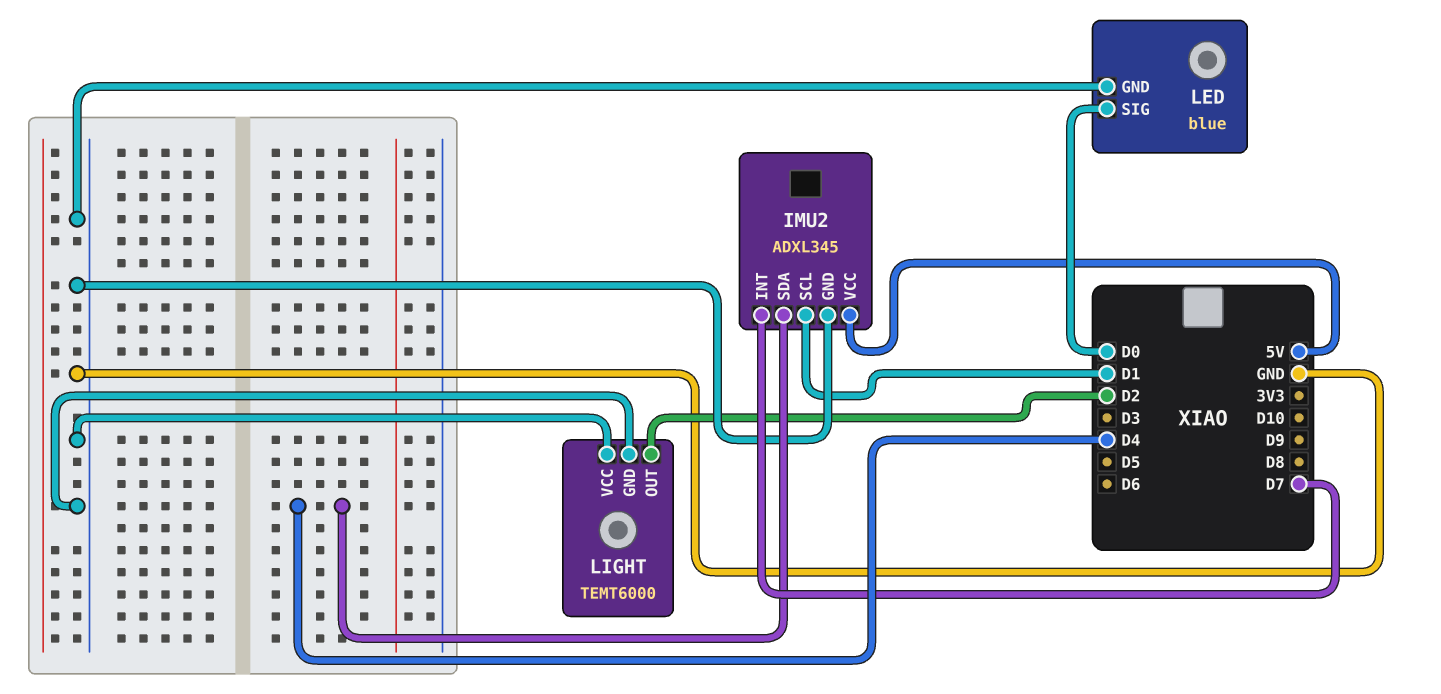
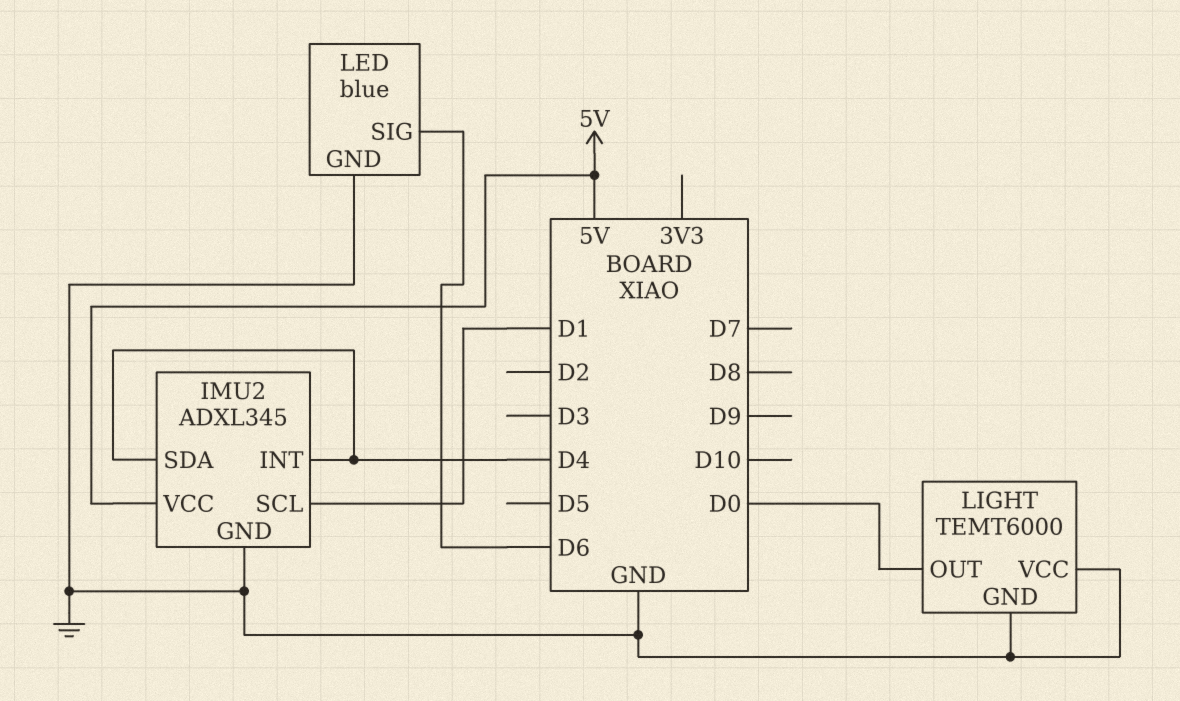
IMU2 pin INT: D7 -> D4
LED pin SIG: D0 -> D6
LIGHT pin OUT: D2 -> D0

